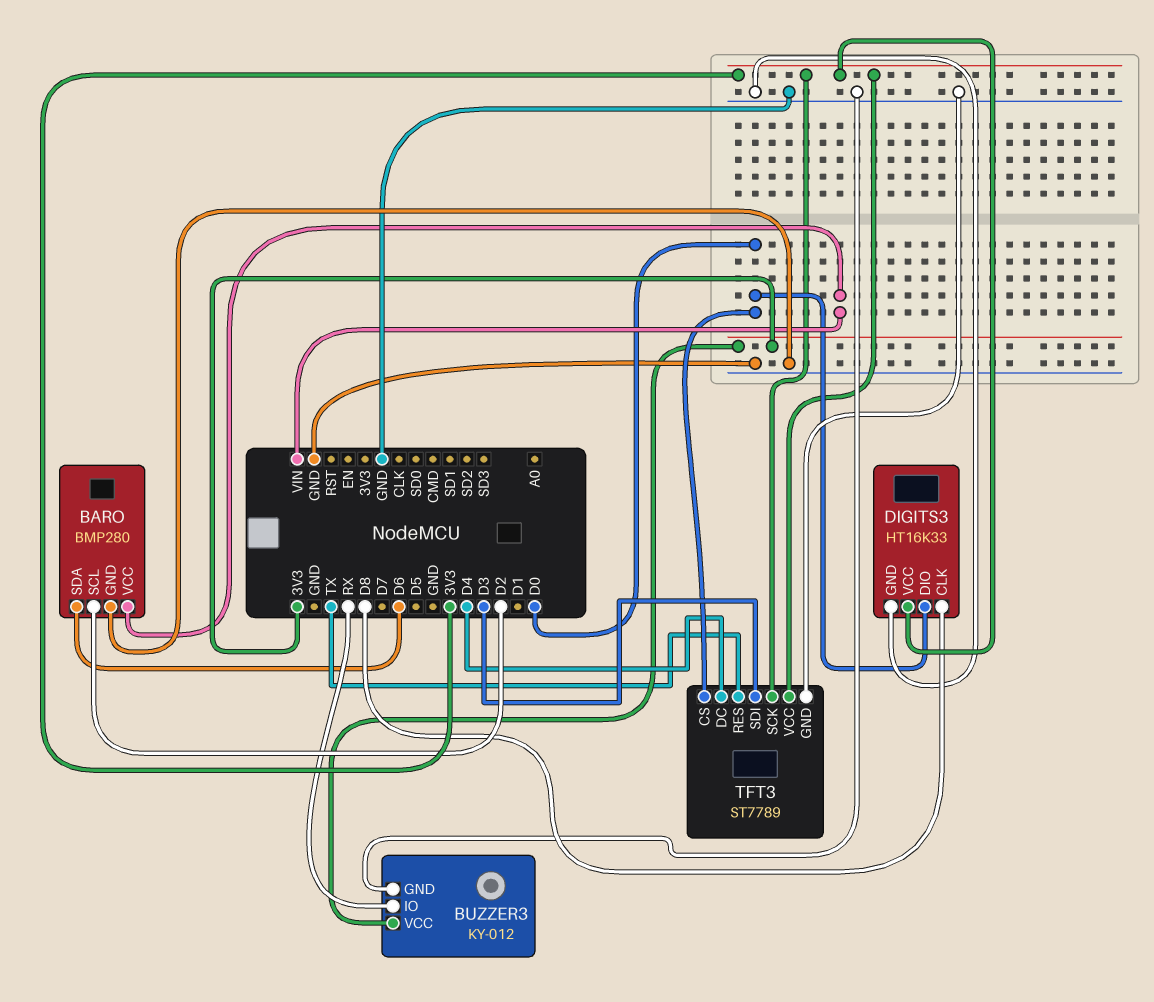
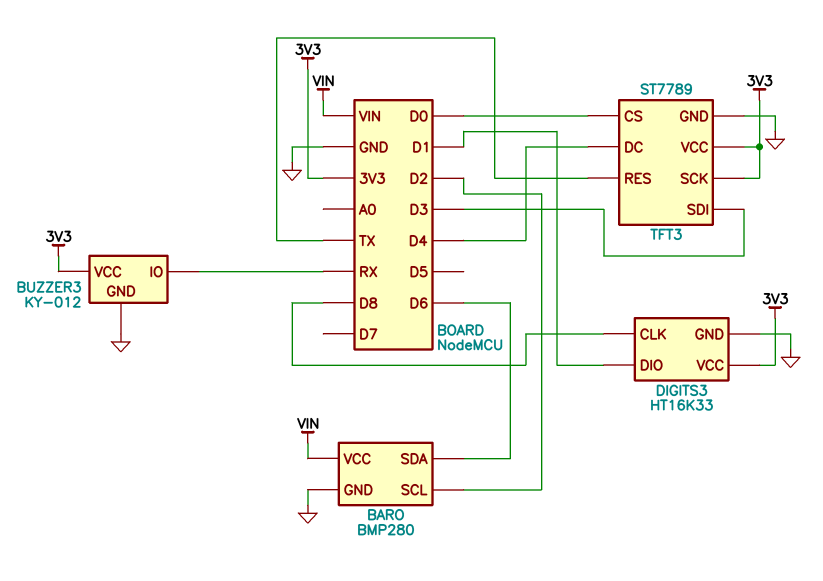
DIGITS3 pin DIO: D0 -> D1

